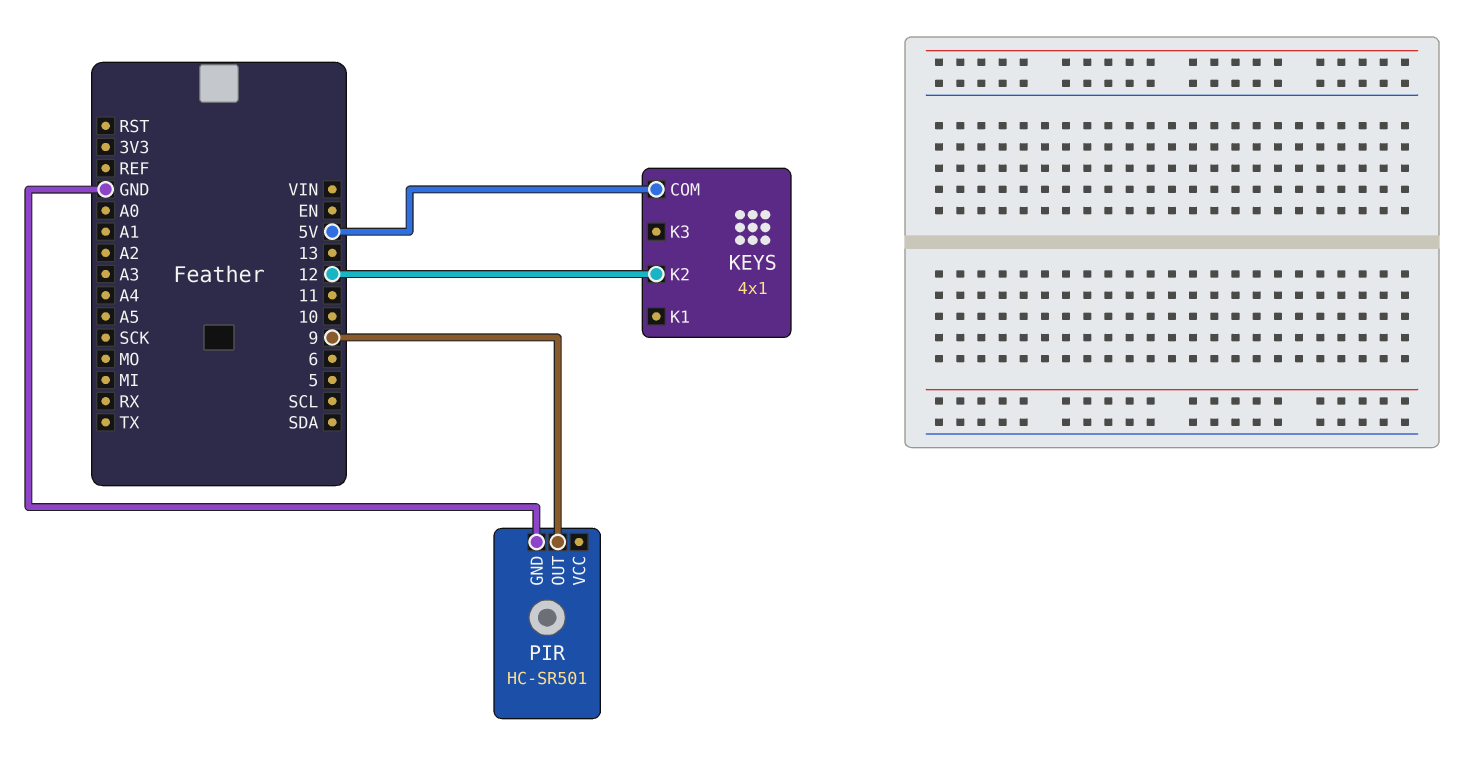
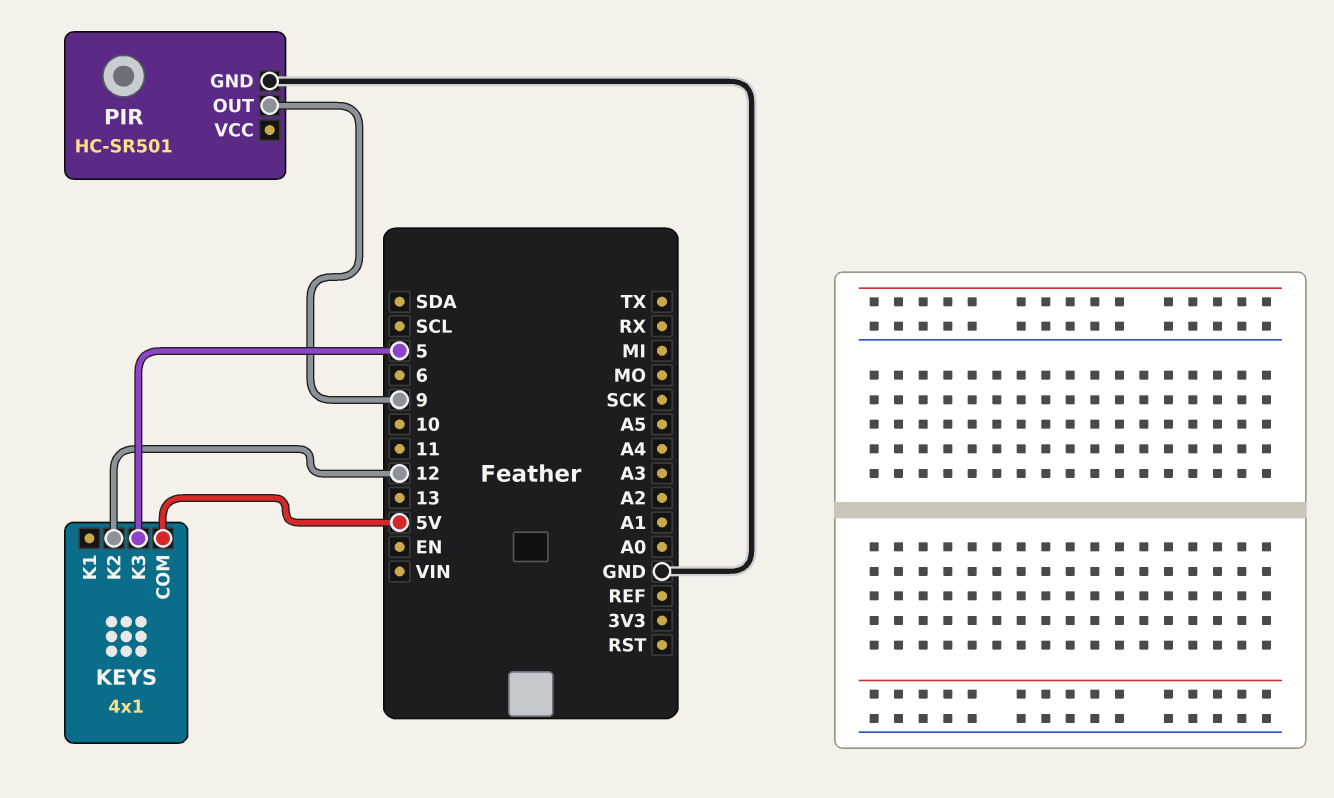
KEYS pin K3: none -> 5

